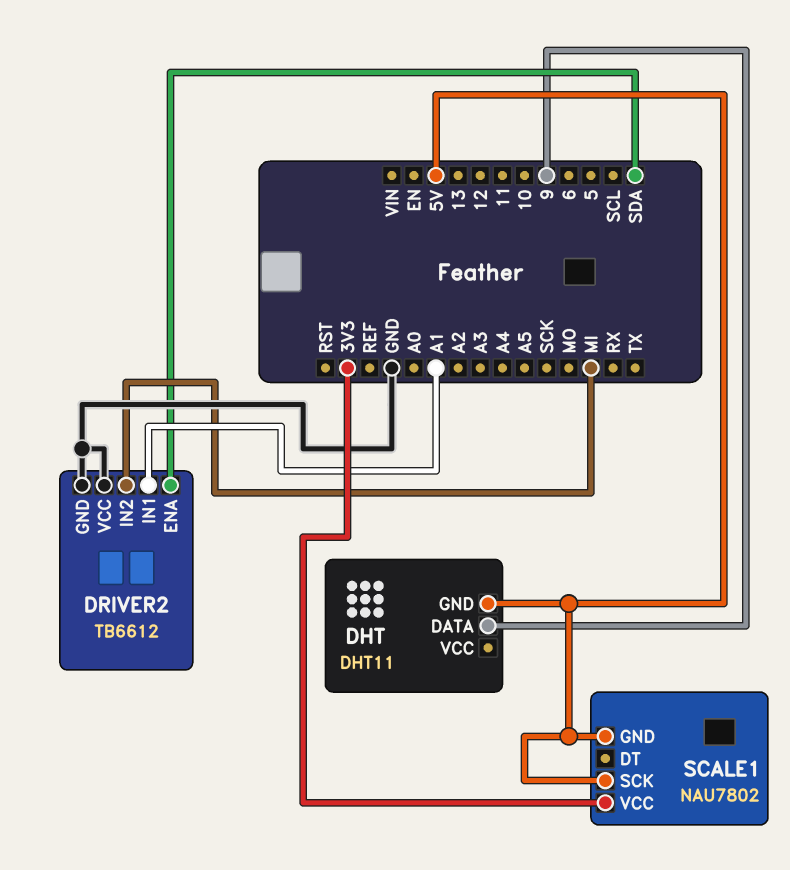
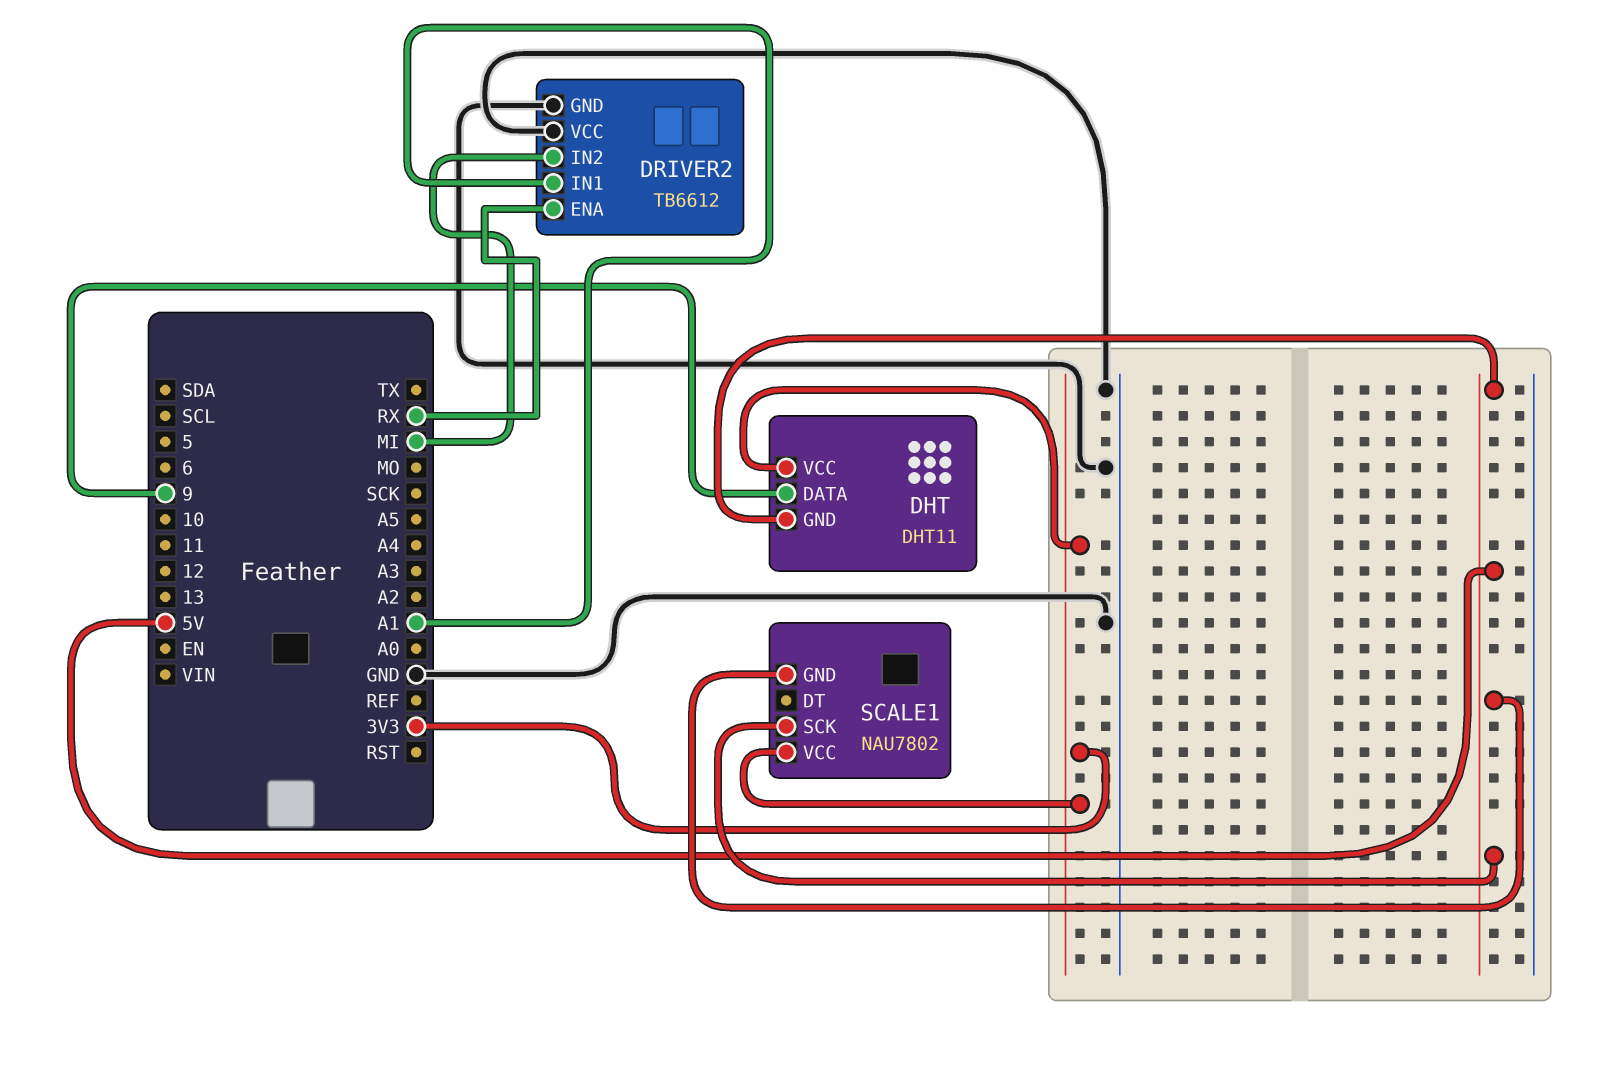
DHT pin VCC: none -> 3V3
DRIVER2 pin ENA: SDA -> RX

